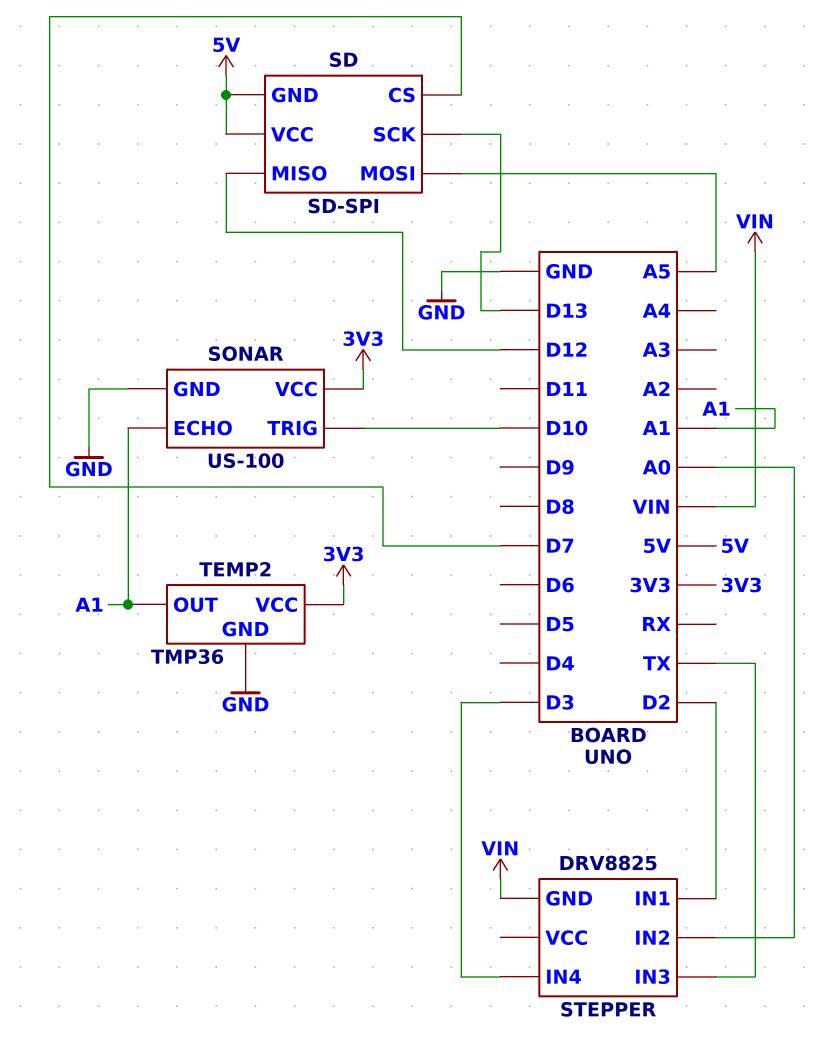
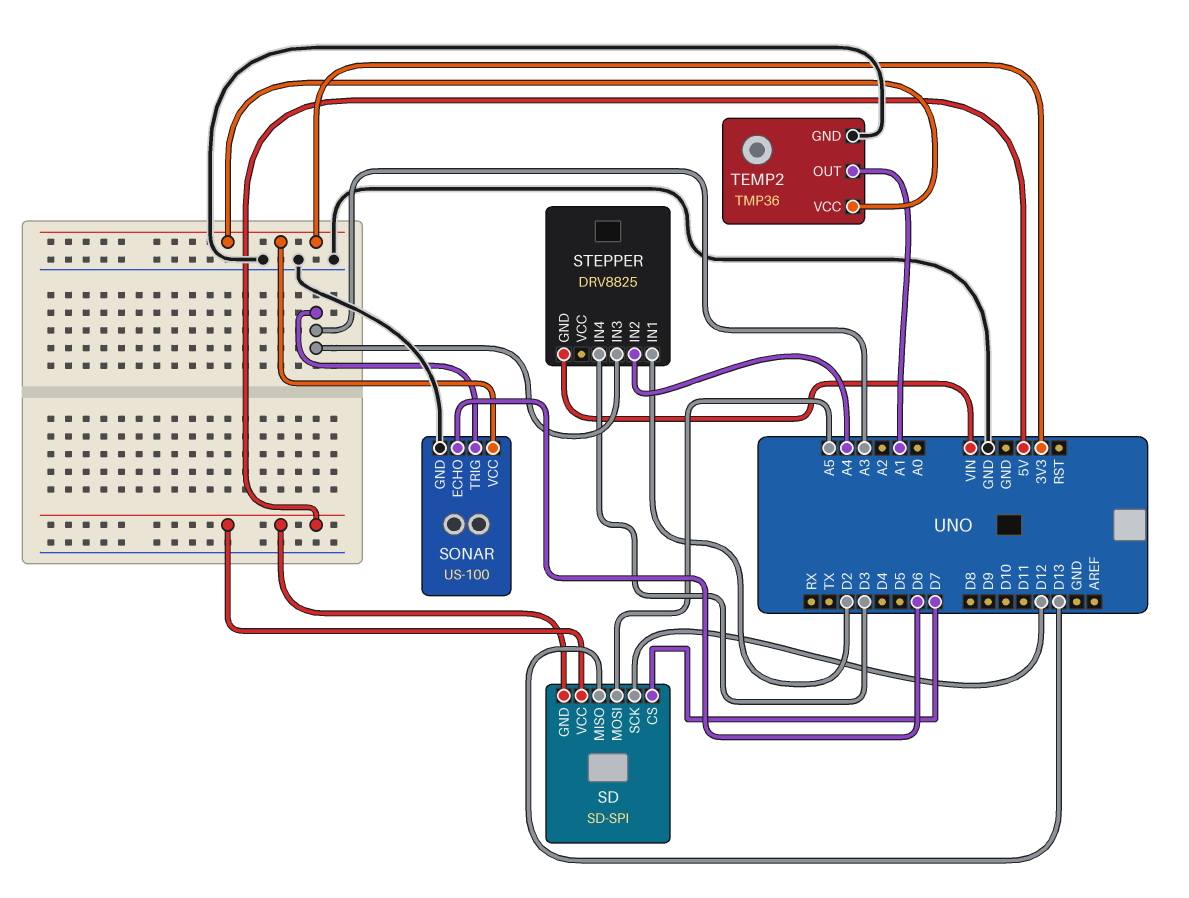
SD pin MISO: D12 -> D13
SD pin SCK: D13 -> D12
SONAR pin ECHO: A1 -> D6
SONAR pin TRIG: D10 -> A3
STEPPER pin IN2: A0 -> A4
STEPPER pin IN3: TX -> A3

